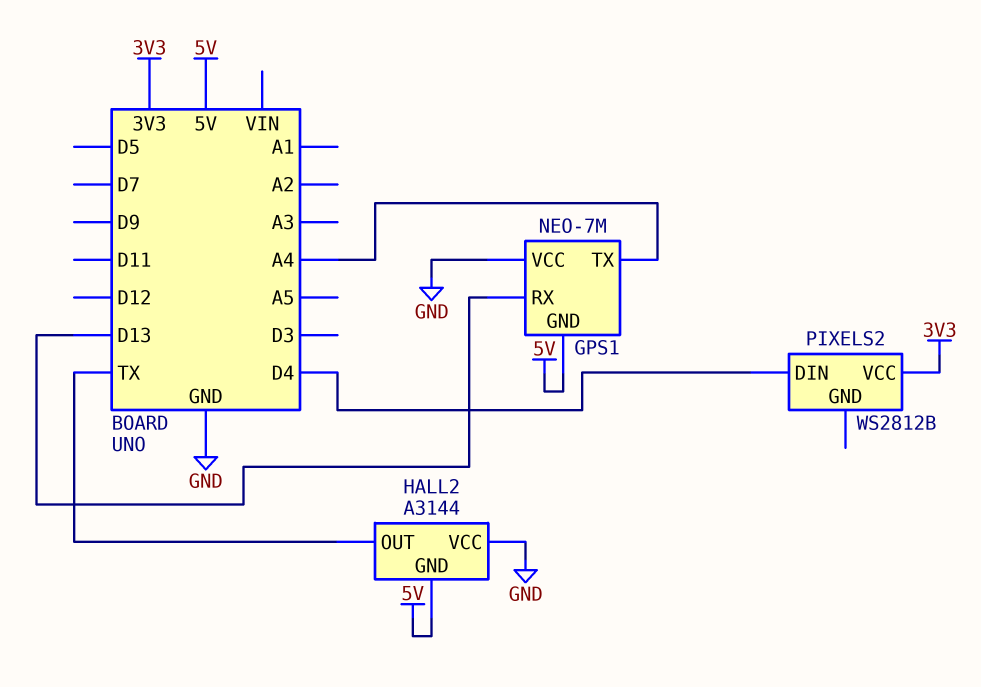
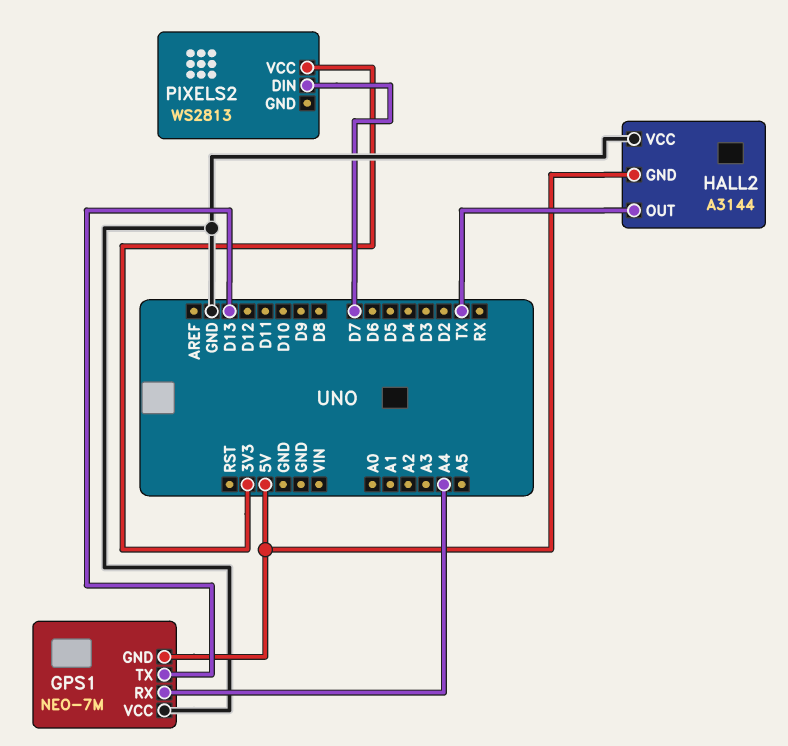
GPS1 pin RX: D13 -> A4
GPS1 pin TX: A4 -> D13
PIXELS2: WS2812B -> WS2813
PIXELS2 pin DIN: D4 -> D7

